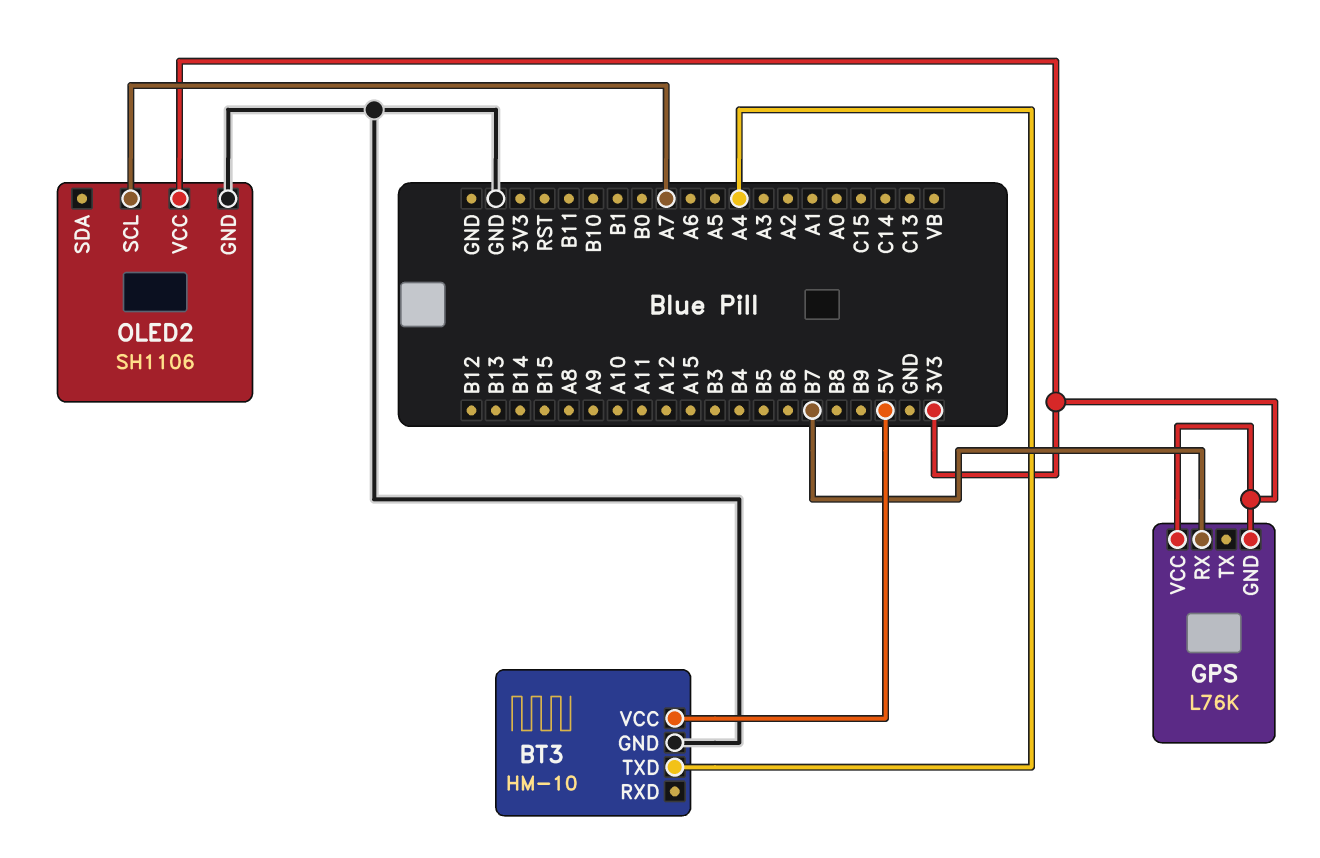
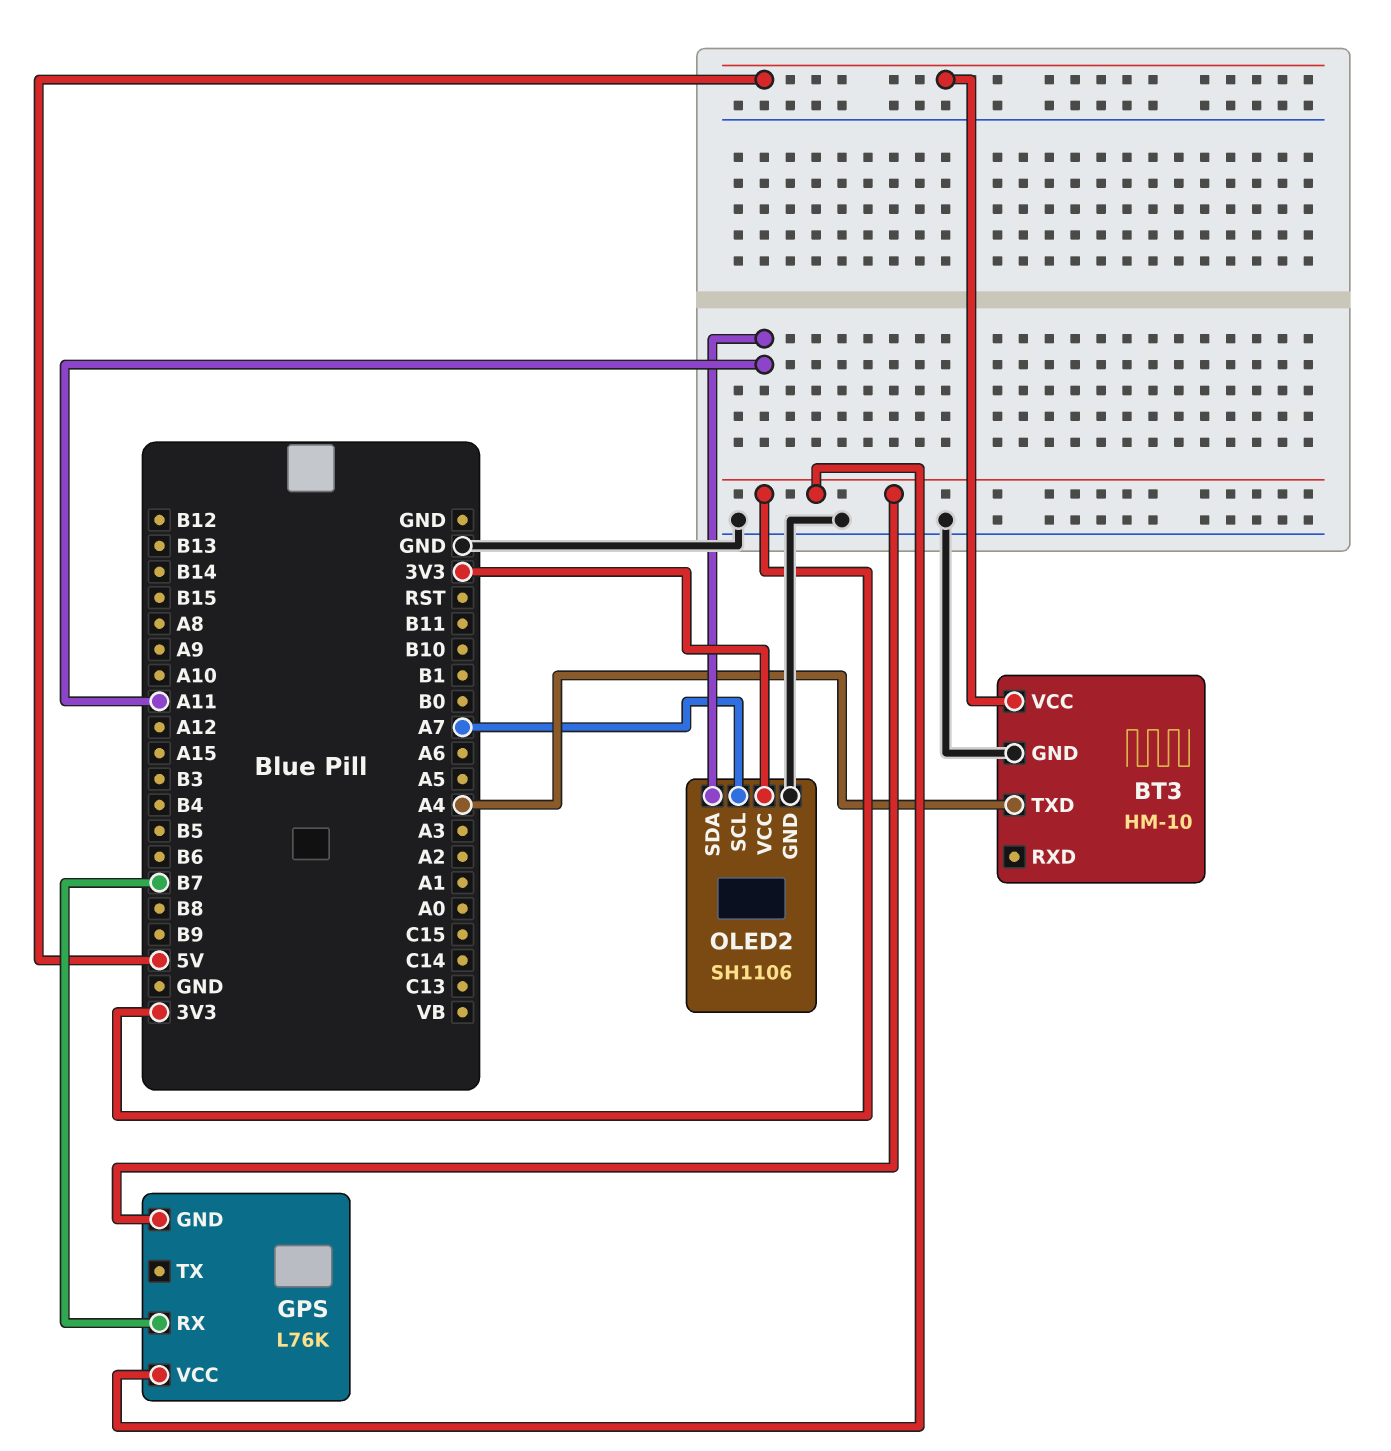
OLED2 pin SDA: none -> A11

